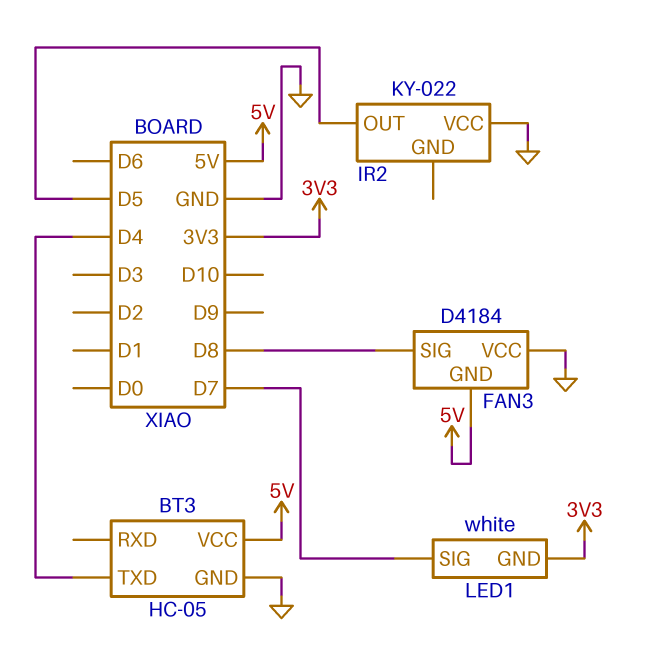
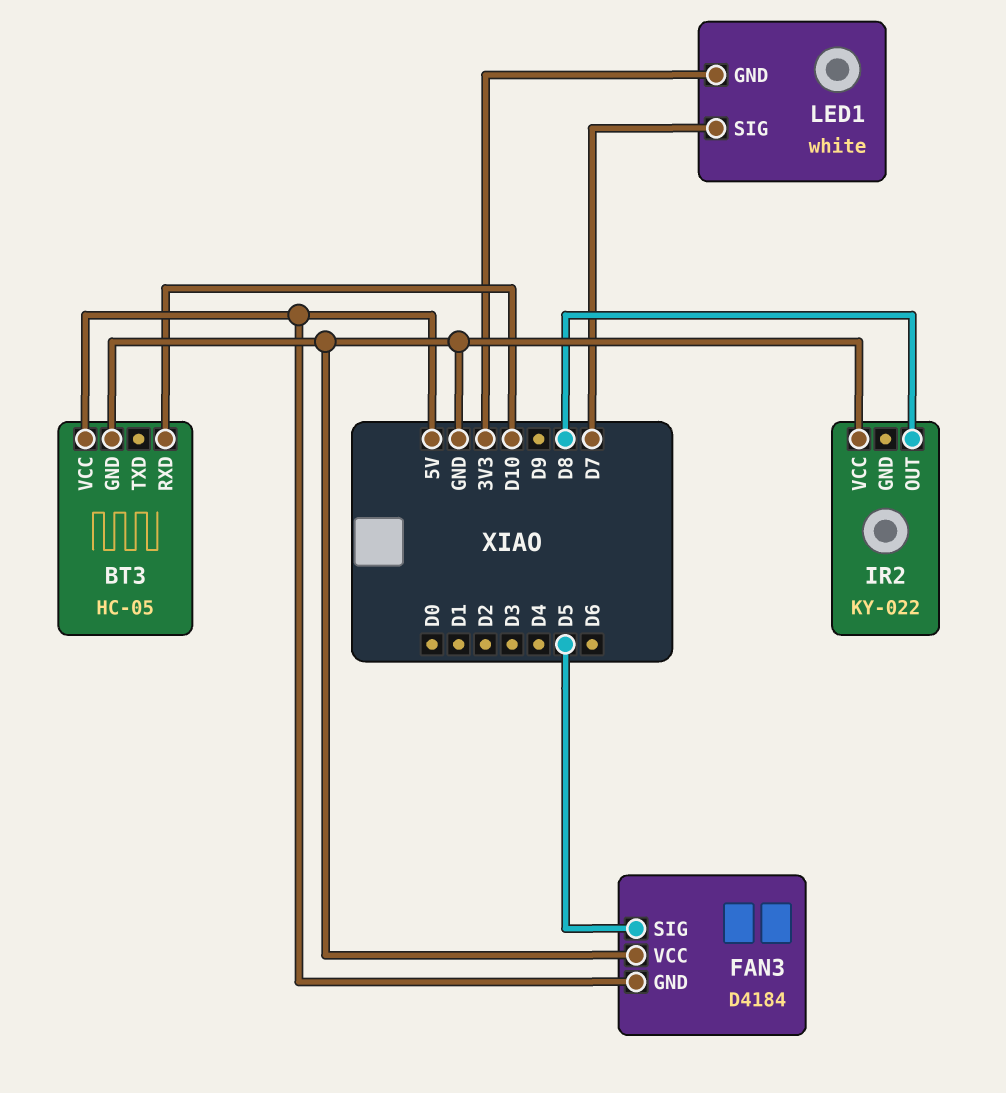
BT3 pin RXD: none -> D10
BT3 pin TXD: D4 -> none
FAN3 pin SIG: D8 -> D5
IR2 pin OUT: D5 -> D8

